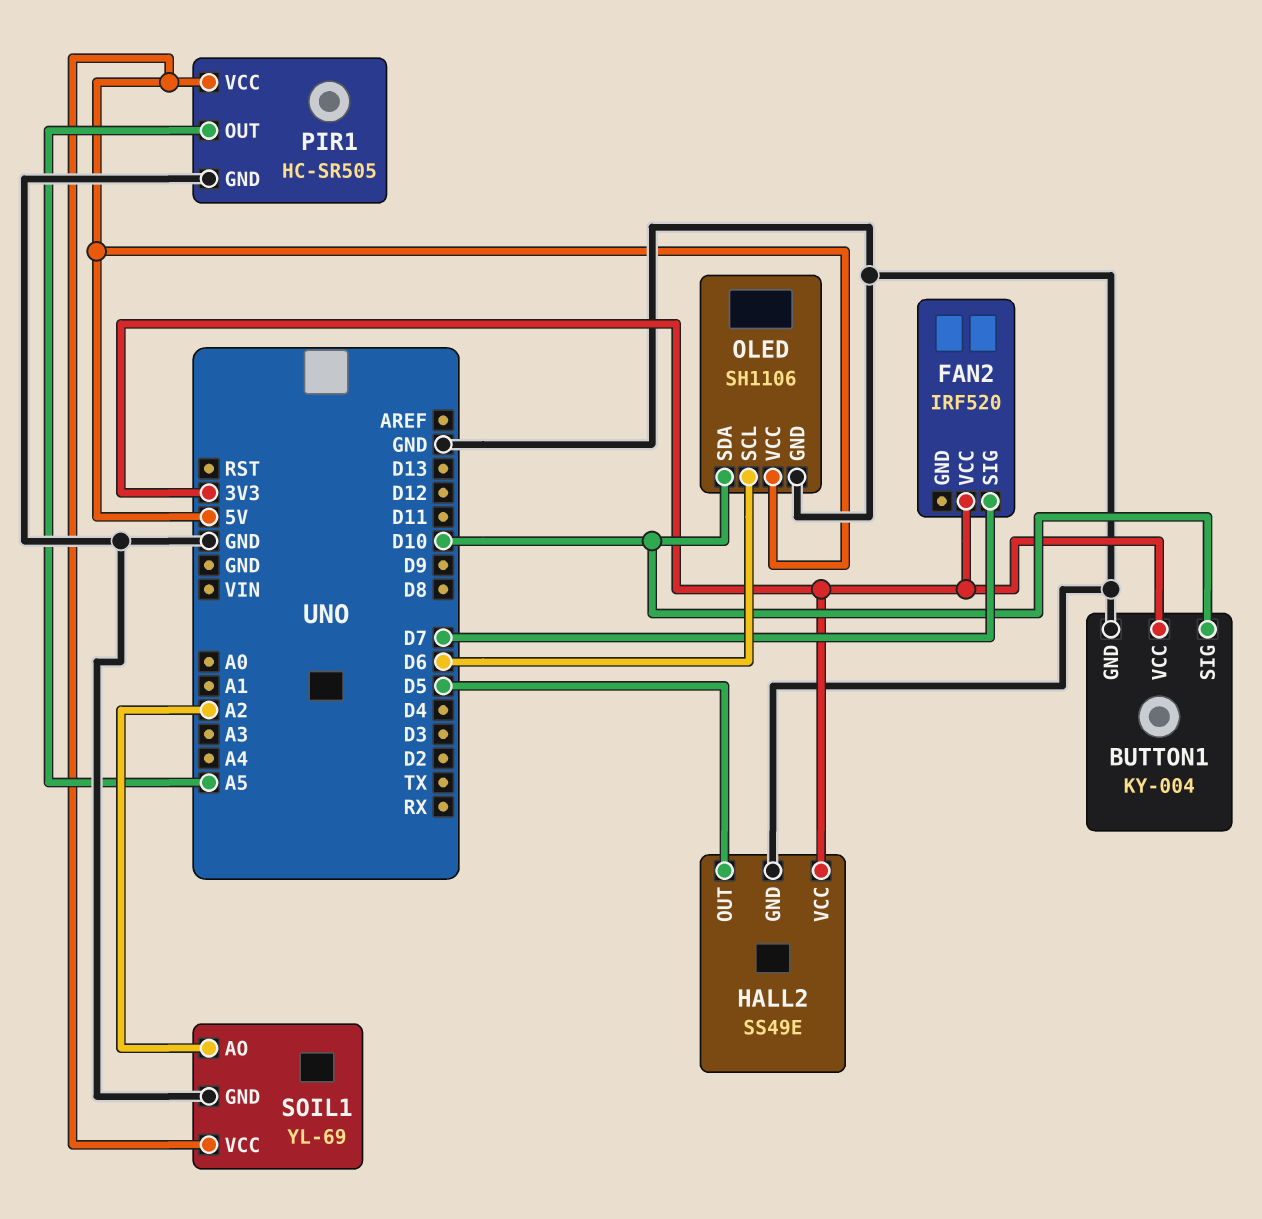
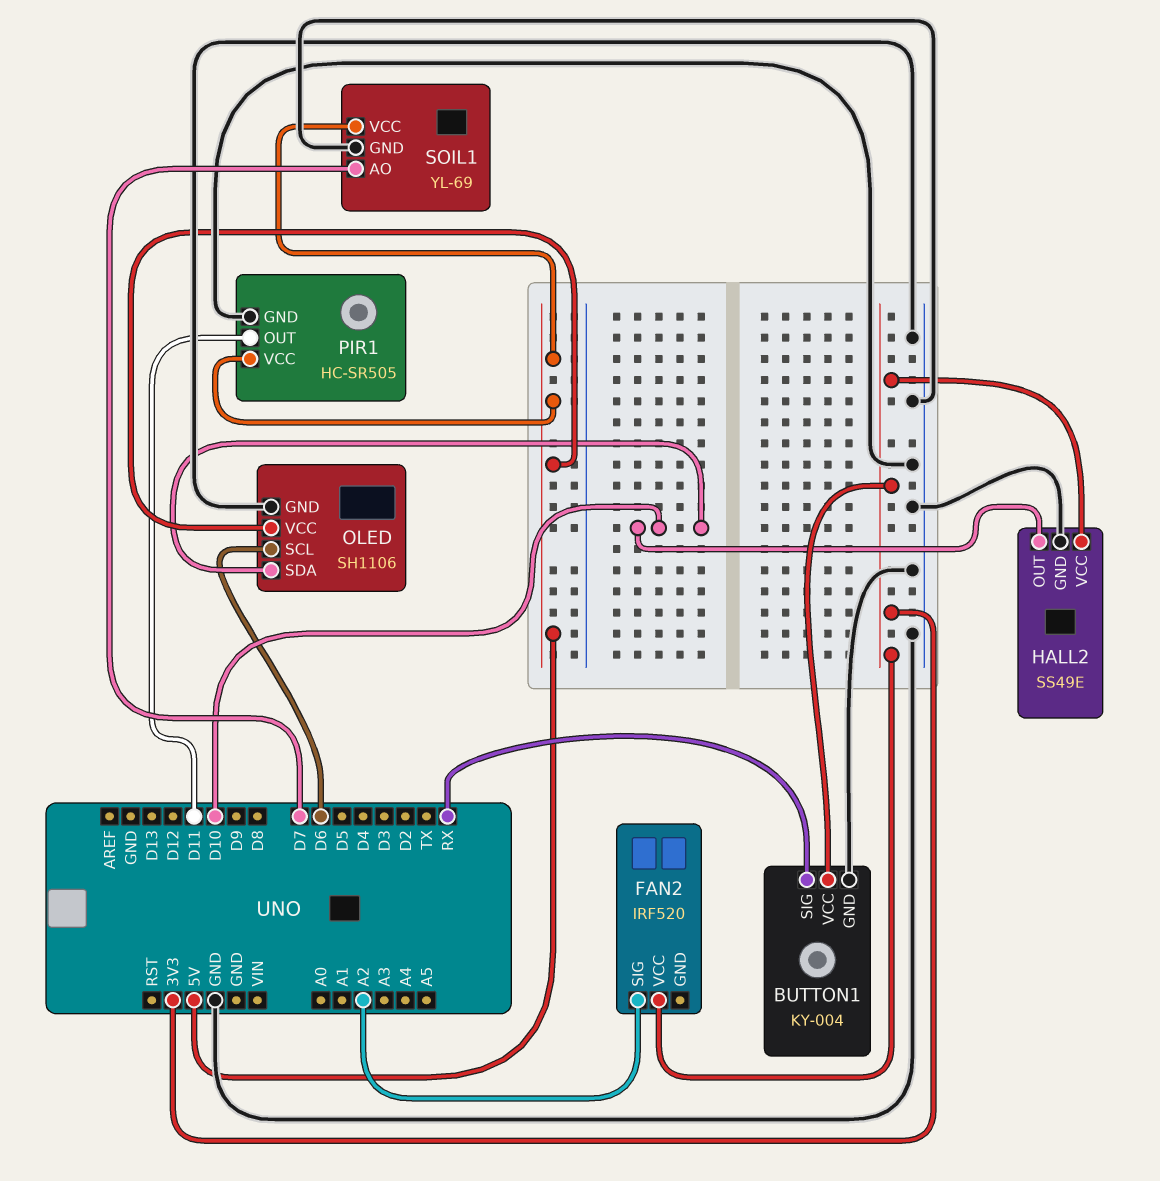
BUTTON1 pin SIG: D10 -> RX
FAN2 pin SIG: D7 -> A2
HALL2 pin OUT: D5 -> D10
PIR1 pin OUT: A5 -> D11
SOIL1 pin AO: A2 -> D7

